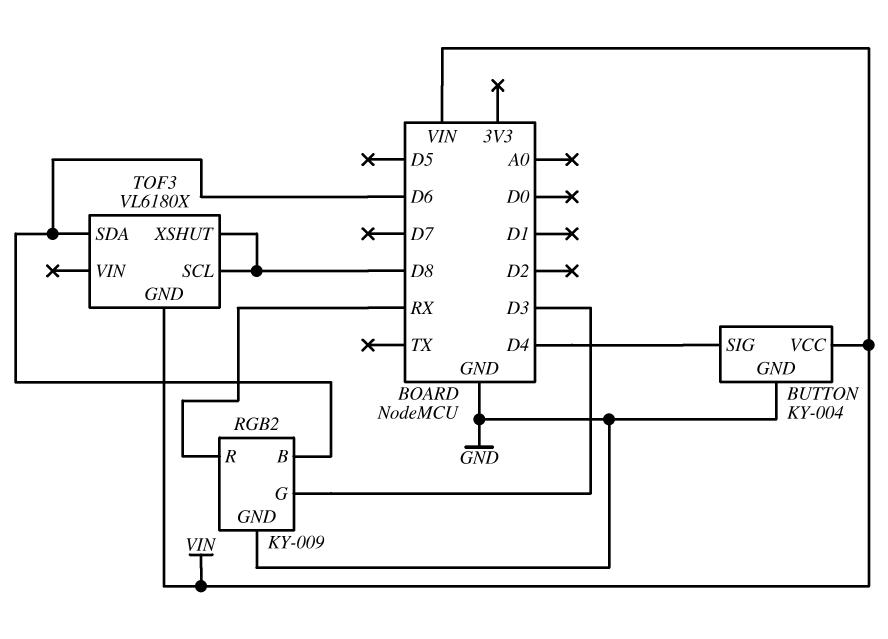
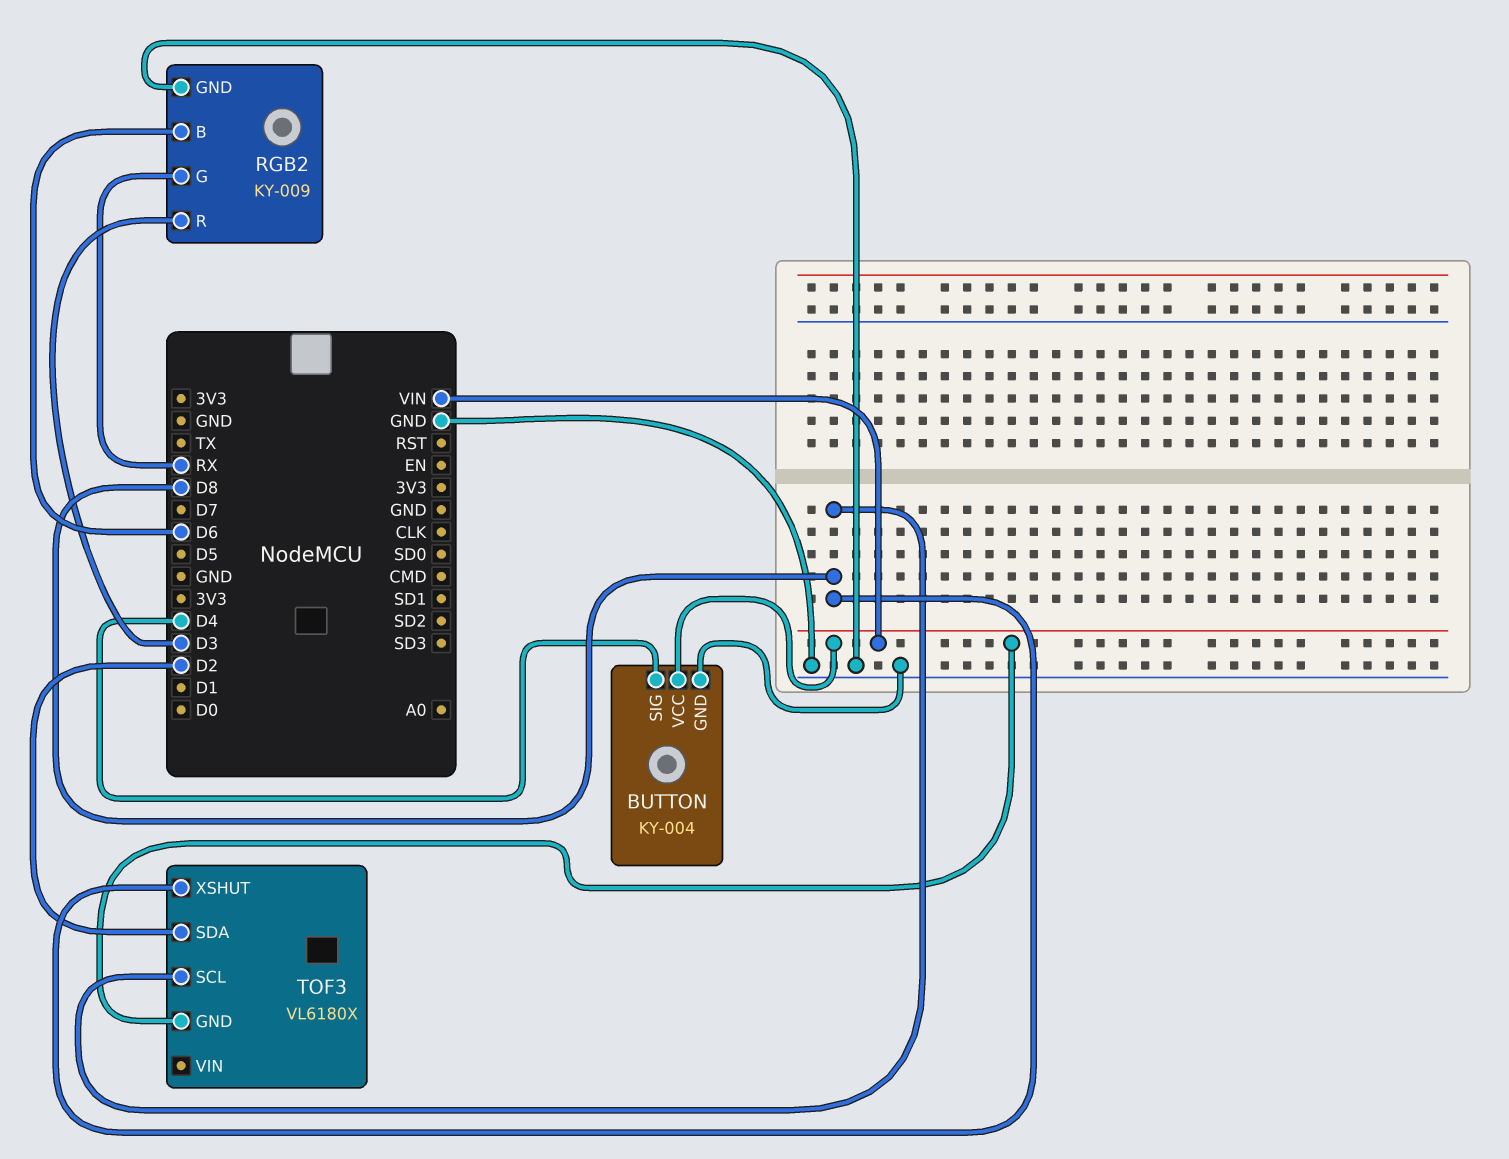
RGB2 pin G: D3 -> RX
RGB2 pin R: RX -> D3
TOF3 pin SDA: D6 -> D2

